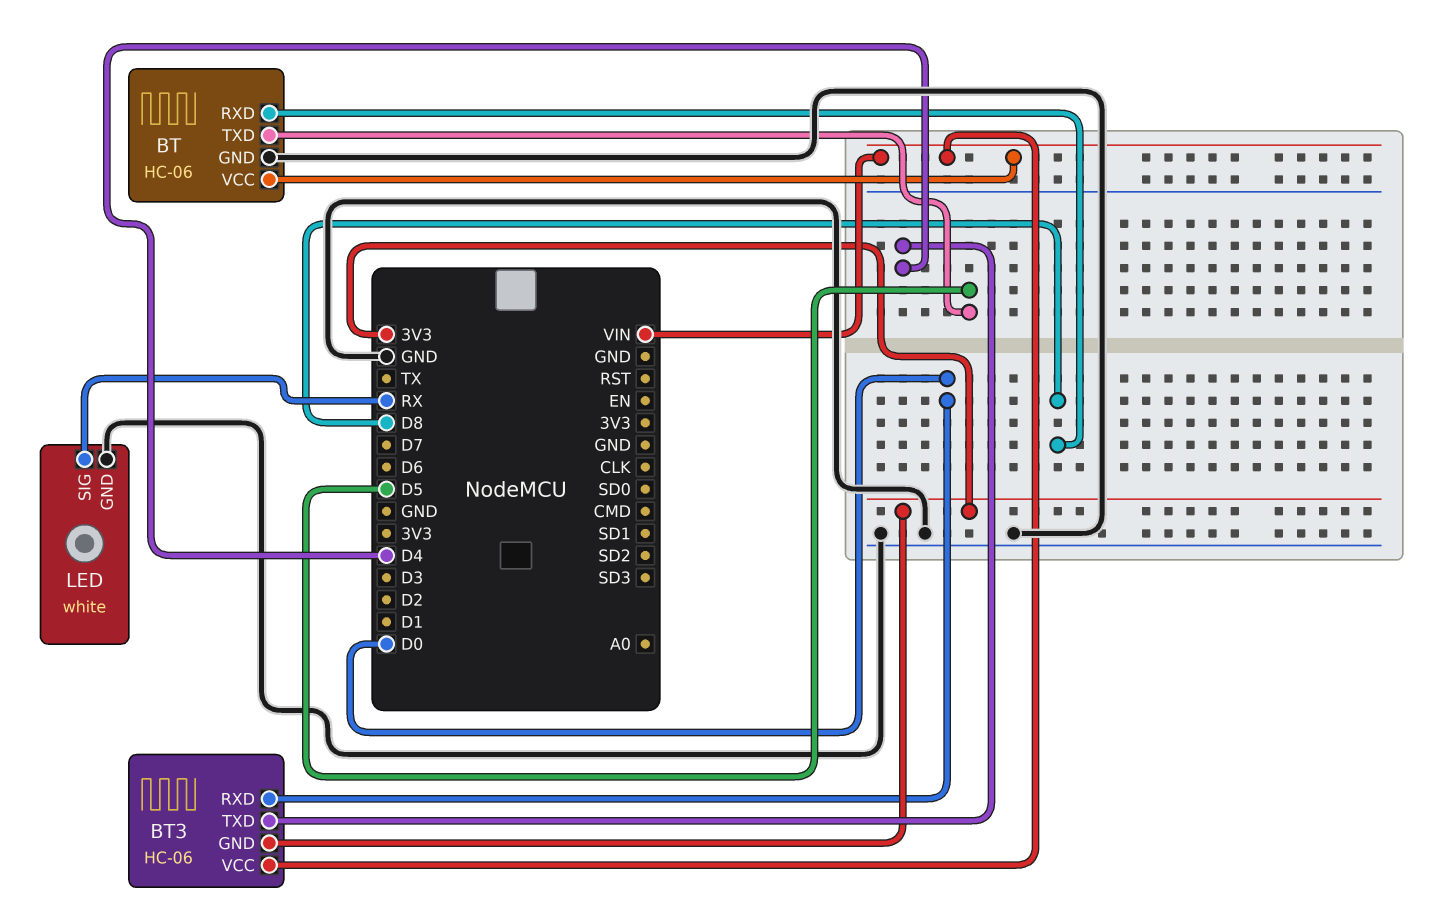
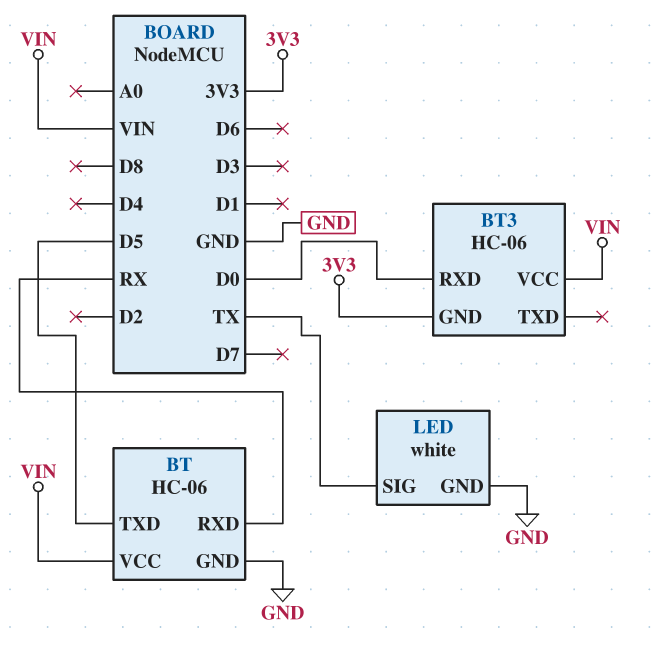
BT pin RXD: D8 -> RX
BT3 pin TXD: D4 -> none
LED pin SIG: RX -> TX

